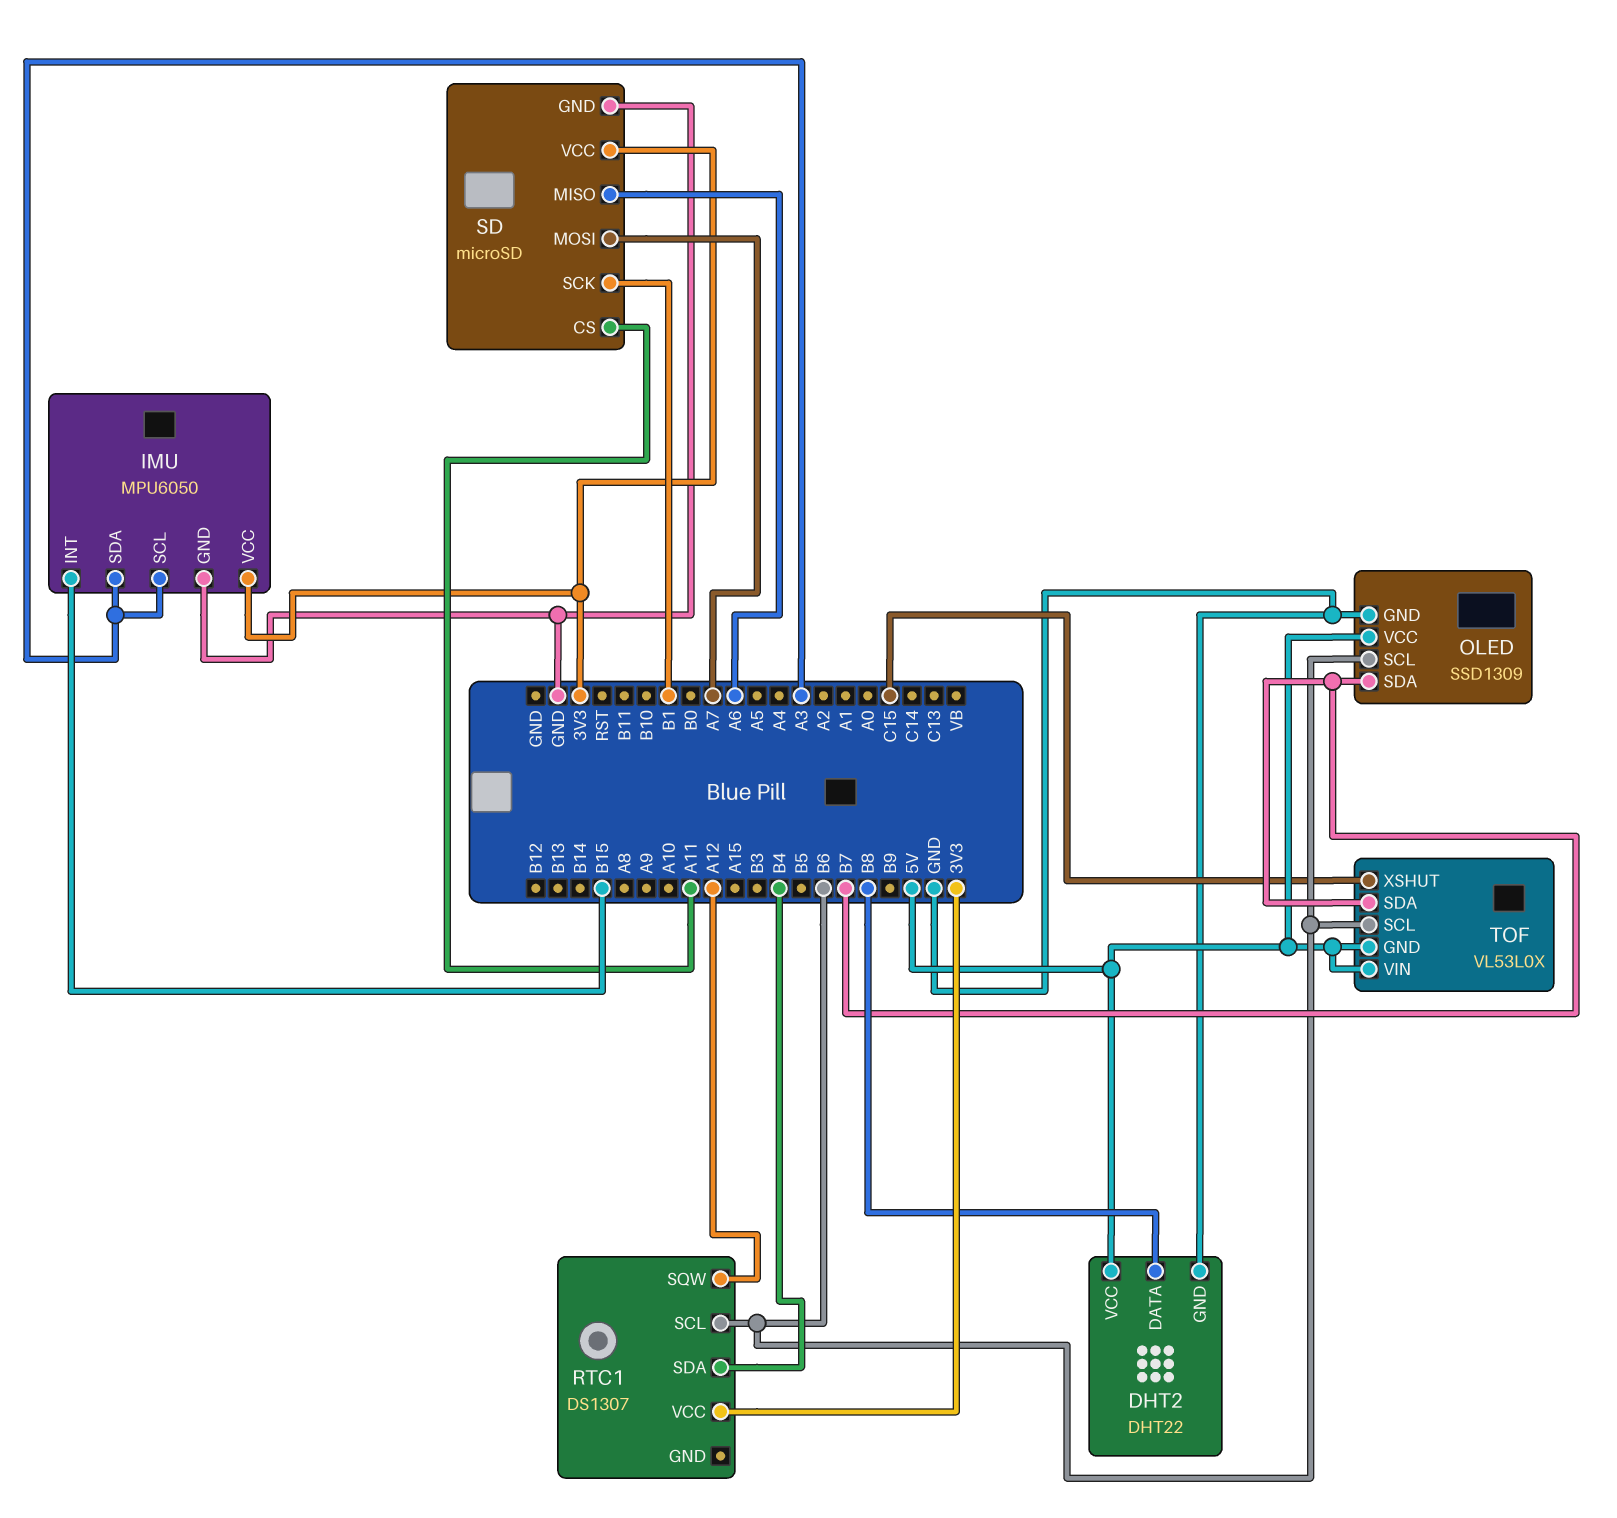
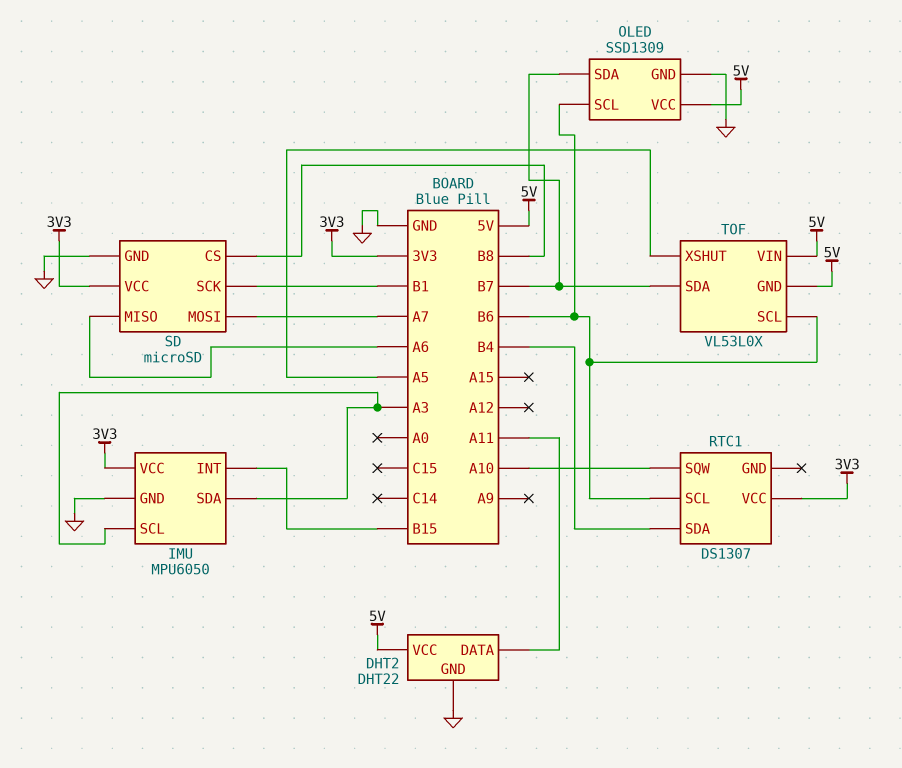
DHT2 pin DATA: B8 -> A11
RTC1 pin SQW: A12 -> A10
SD pin CS: A11 -> B8
TOF pin XSHUT: C15 -> A5

